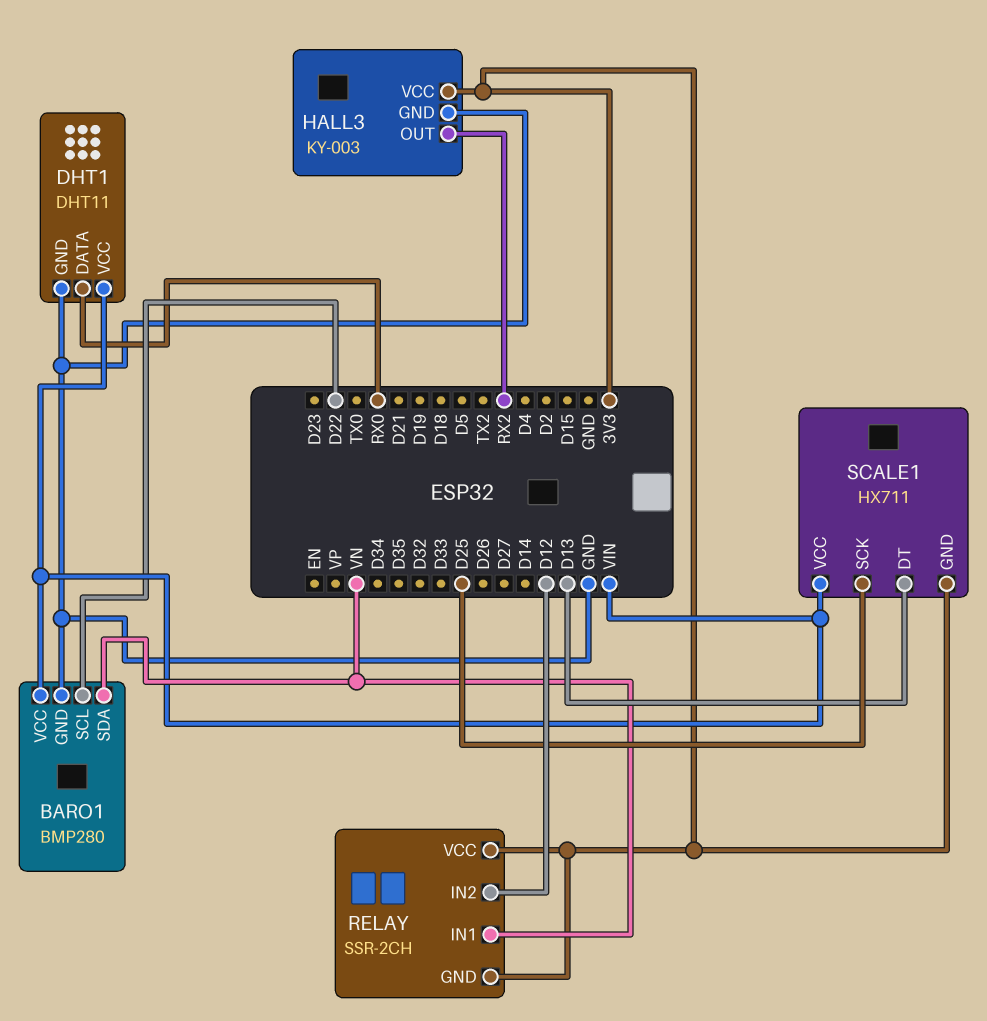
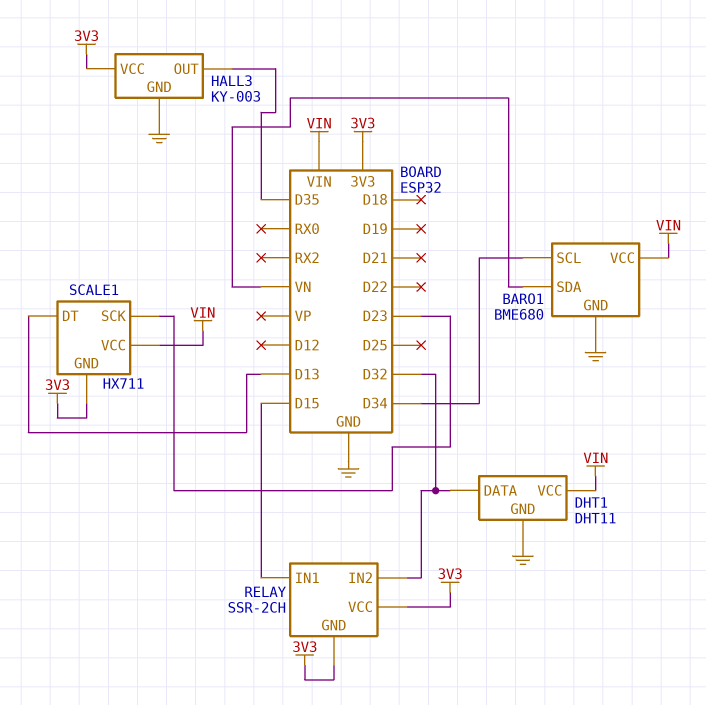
BARO1: BMP280 -> BME680
BARO1 pin SCL: D22 -> D34
DHT1 pin DATA: RX0 -> D32
HALL3 pin OUT: RX2 -> D35
RELAY pin IN1: VN -> D15
RELAY pin IN2: D12 -> D32
SCALE1 pin SCK: D25 -> D23

